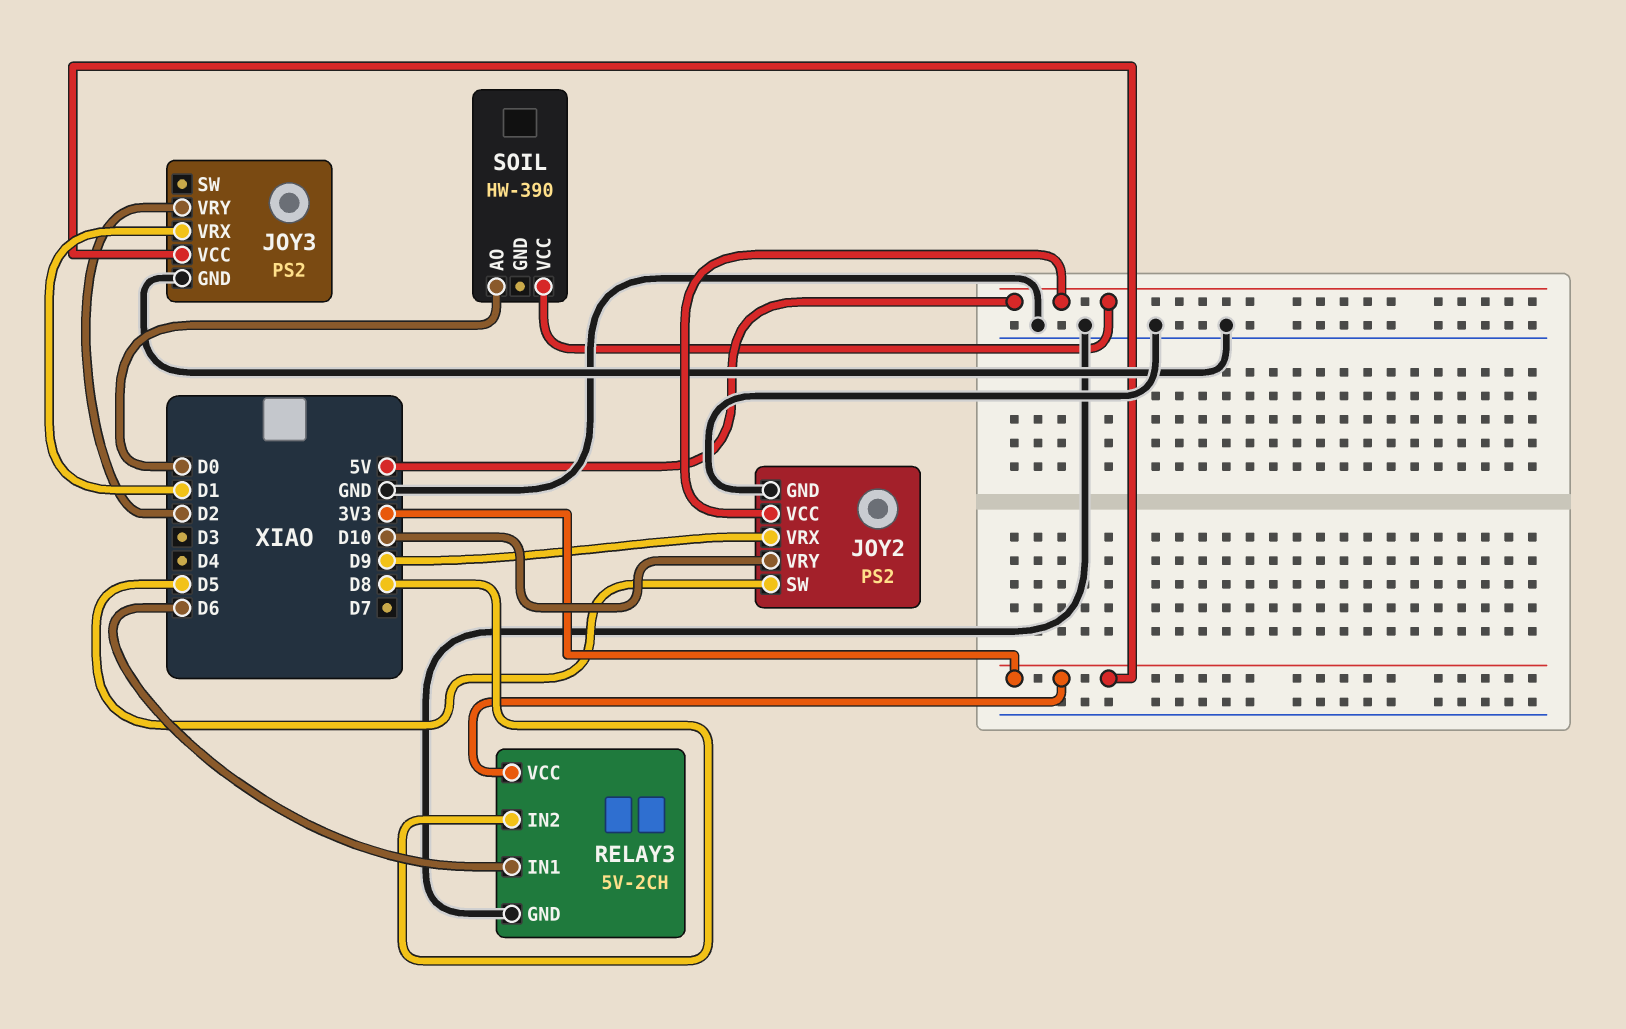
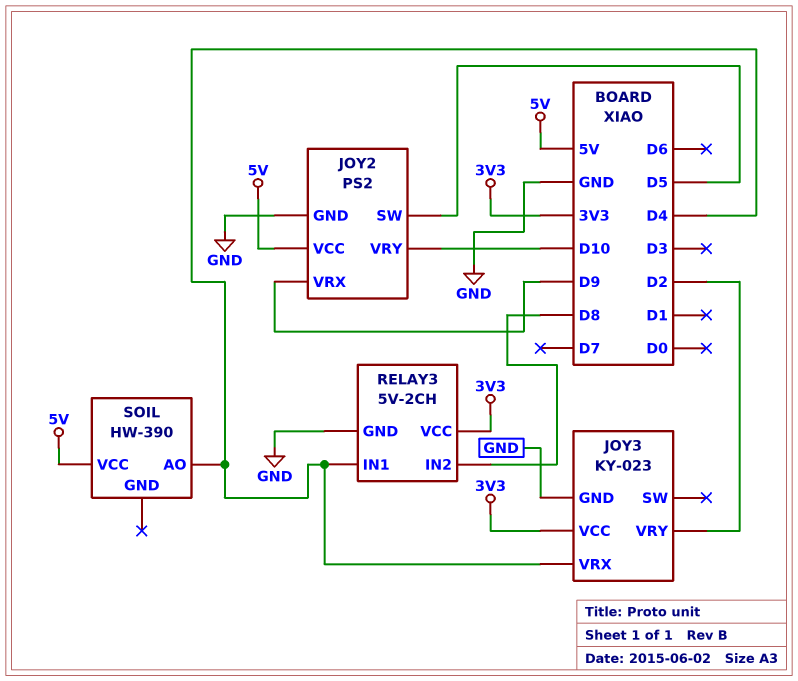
JOY3: PS2 -> KY-023
JOY3 pin VRX: D1 -> D4
RELAY3 pin IN1: D6 -> D4
SOIL pin AO: D0 -> D4

